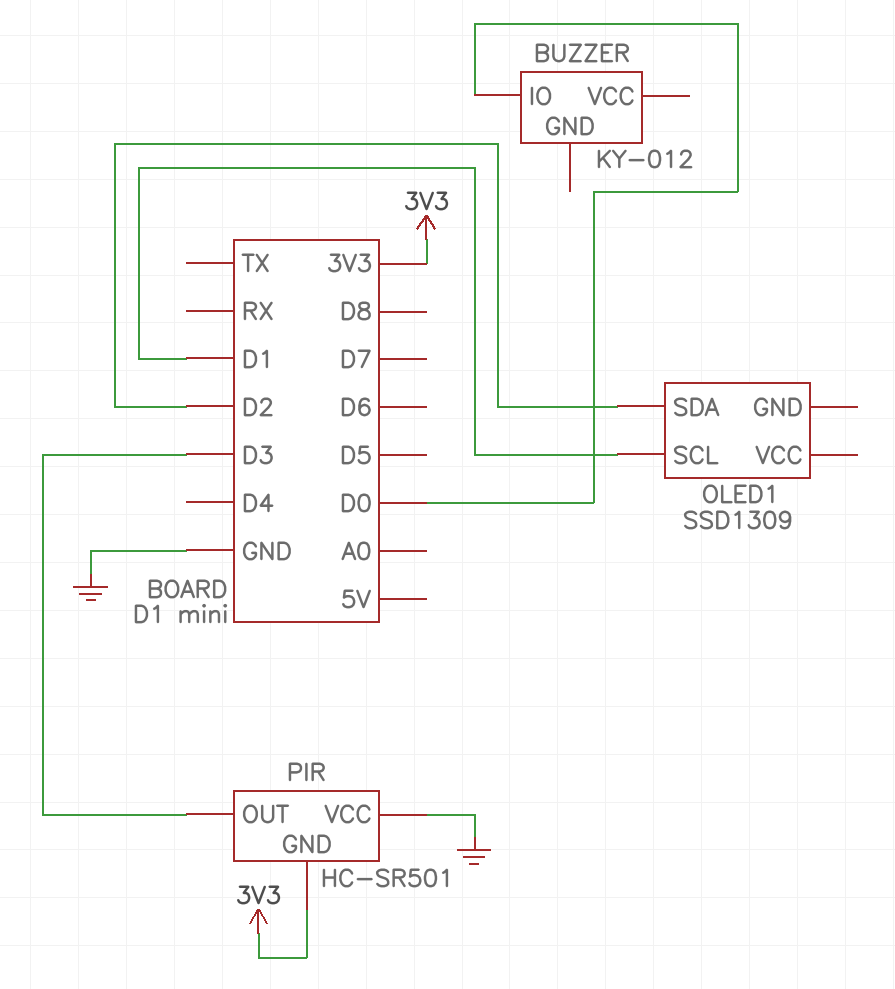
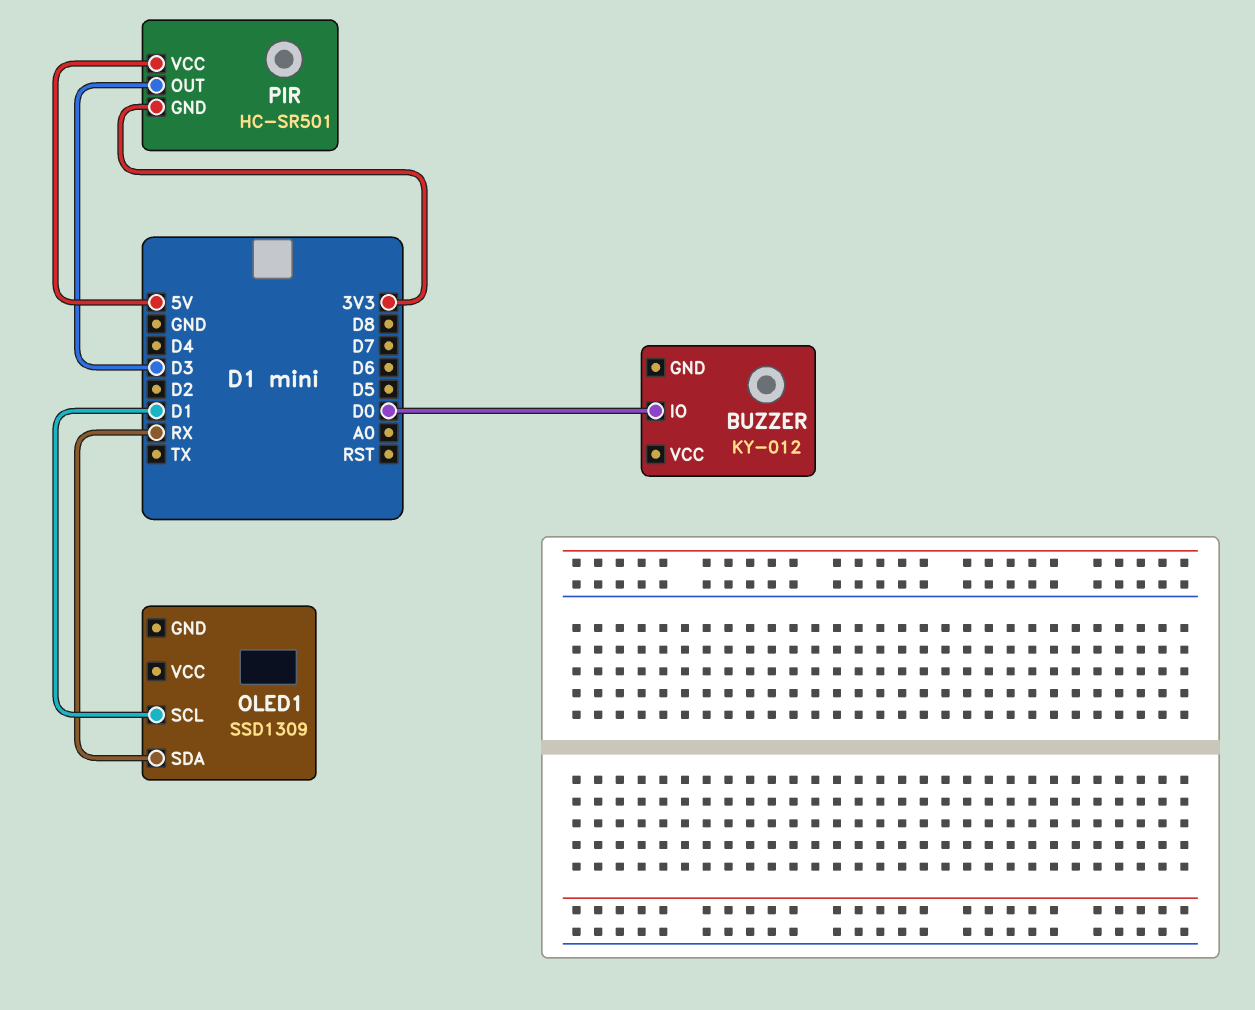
OLED1 pin SDA: D2 -> RX
PIR pin VCC: GND -> 5V

